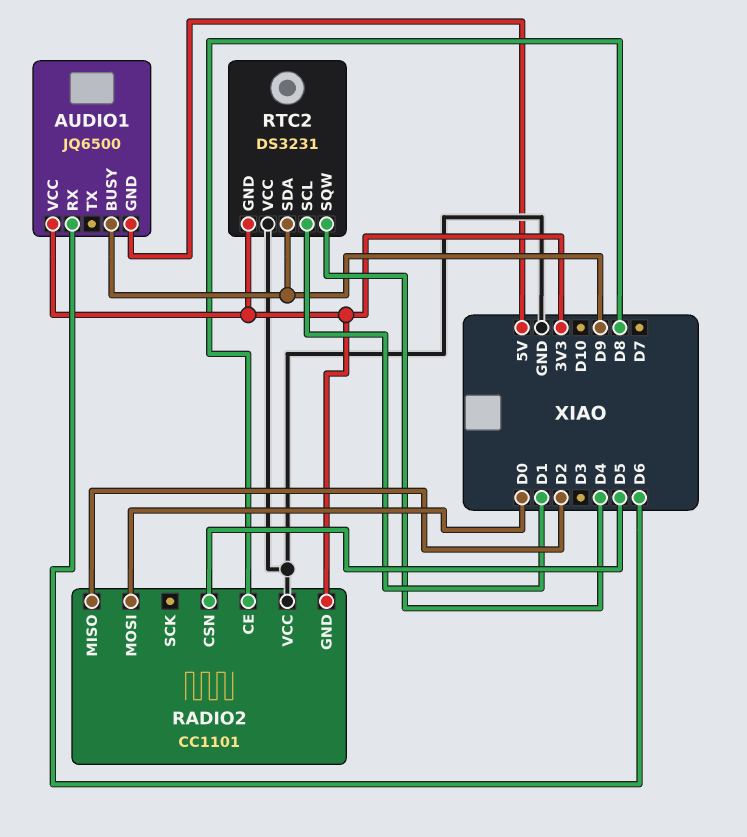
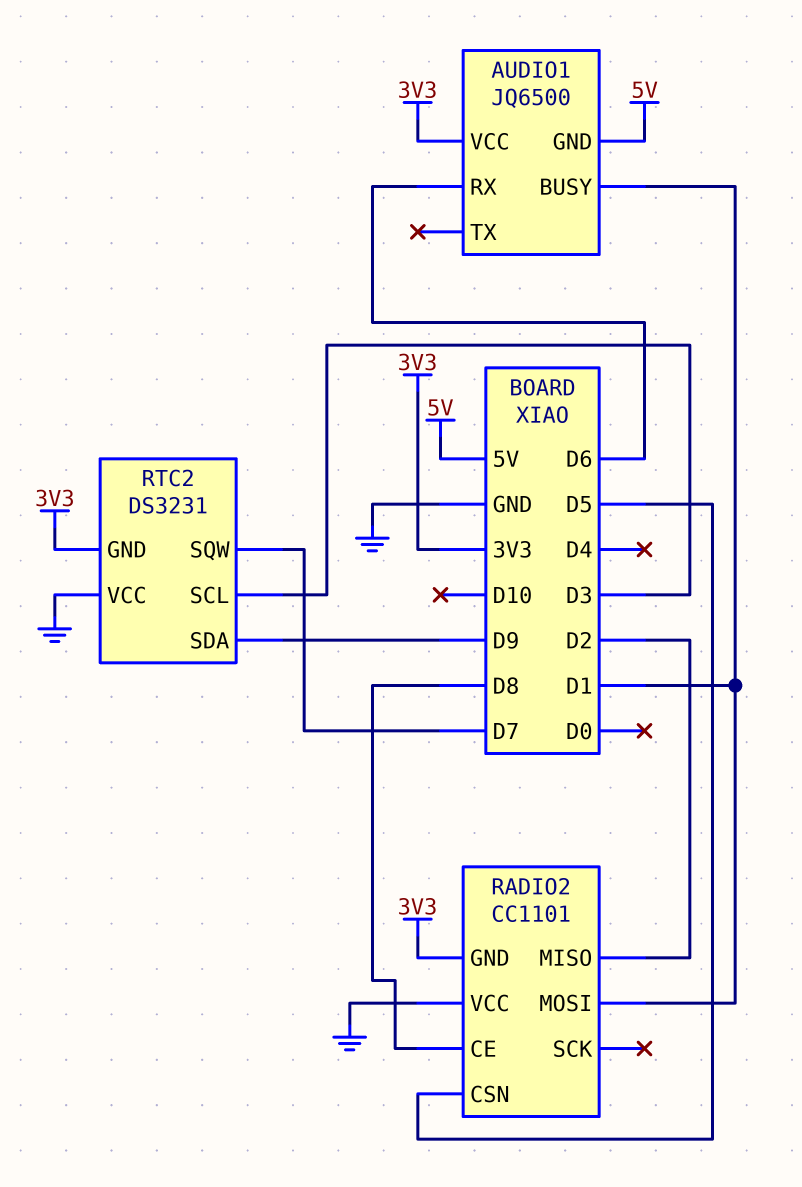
AUDIO1 pin BUSY: D9 -> D1
RADIO2 pin MOSI: D0 -> D1
RTC2 pin SCL: D1 -> D3
RTC2 pin SQW: D4 -> D7

